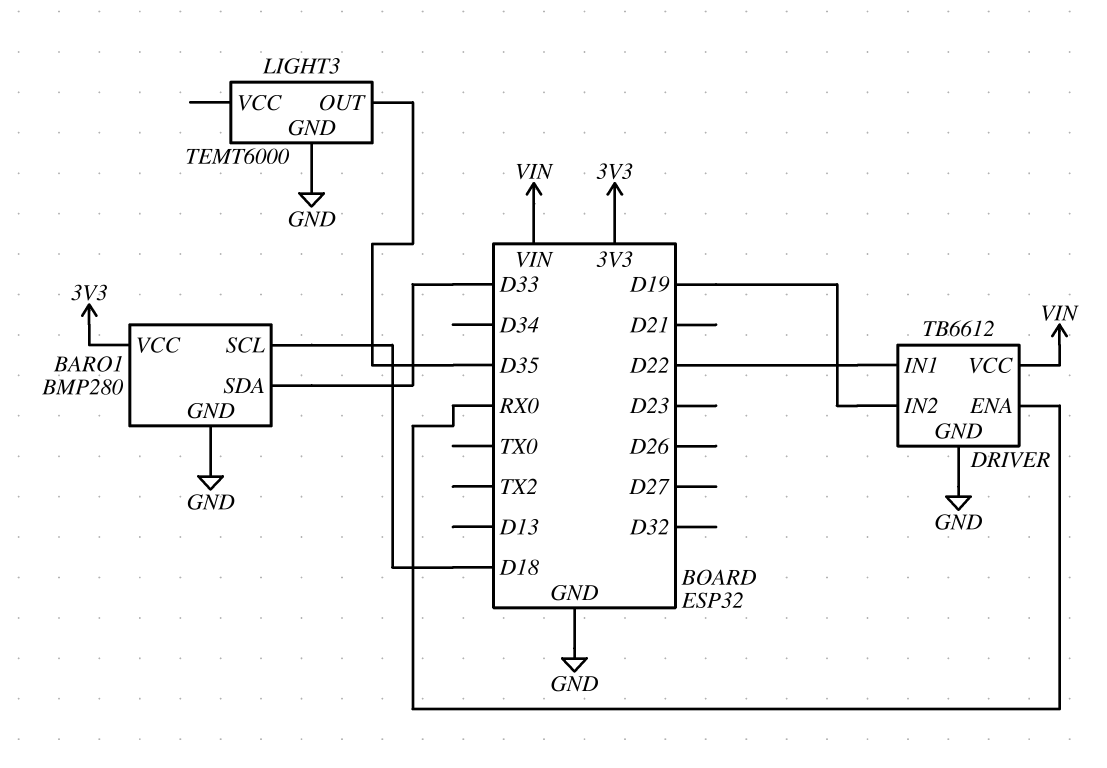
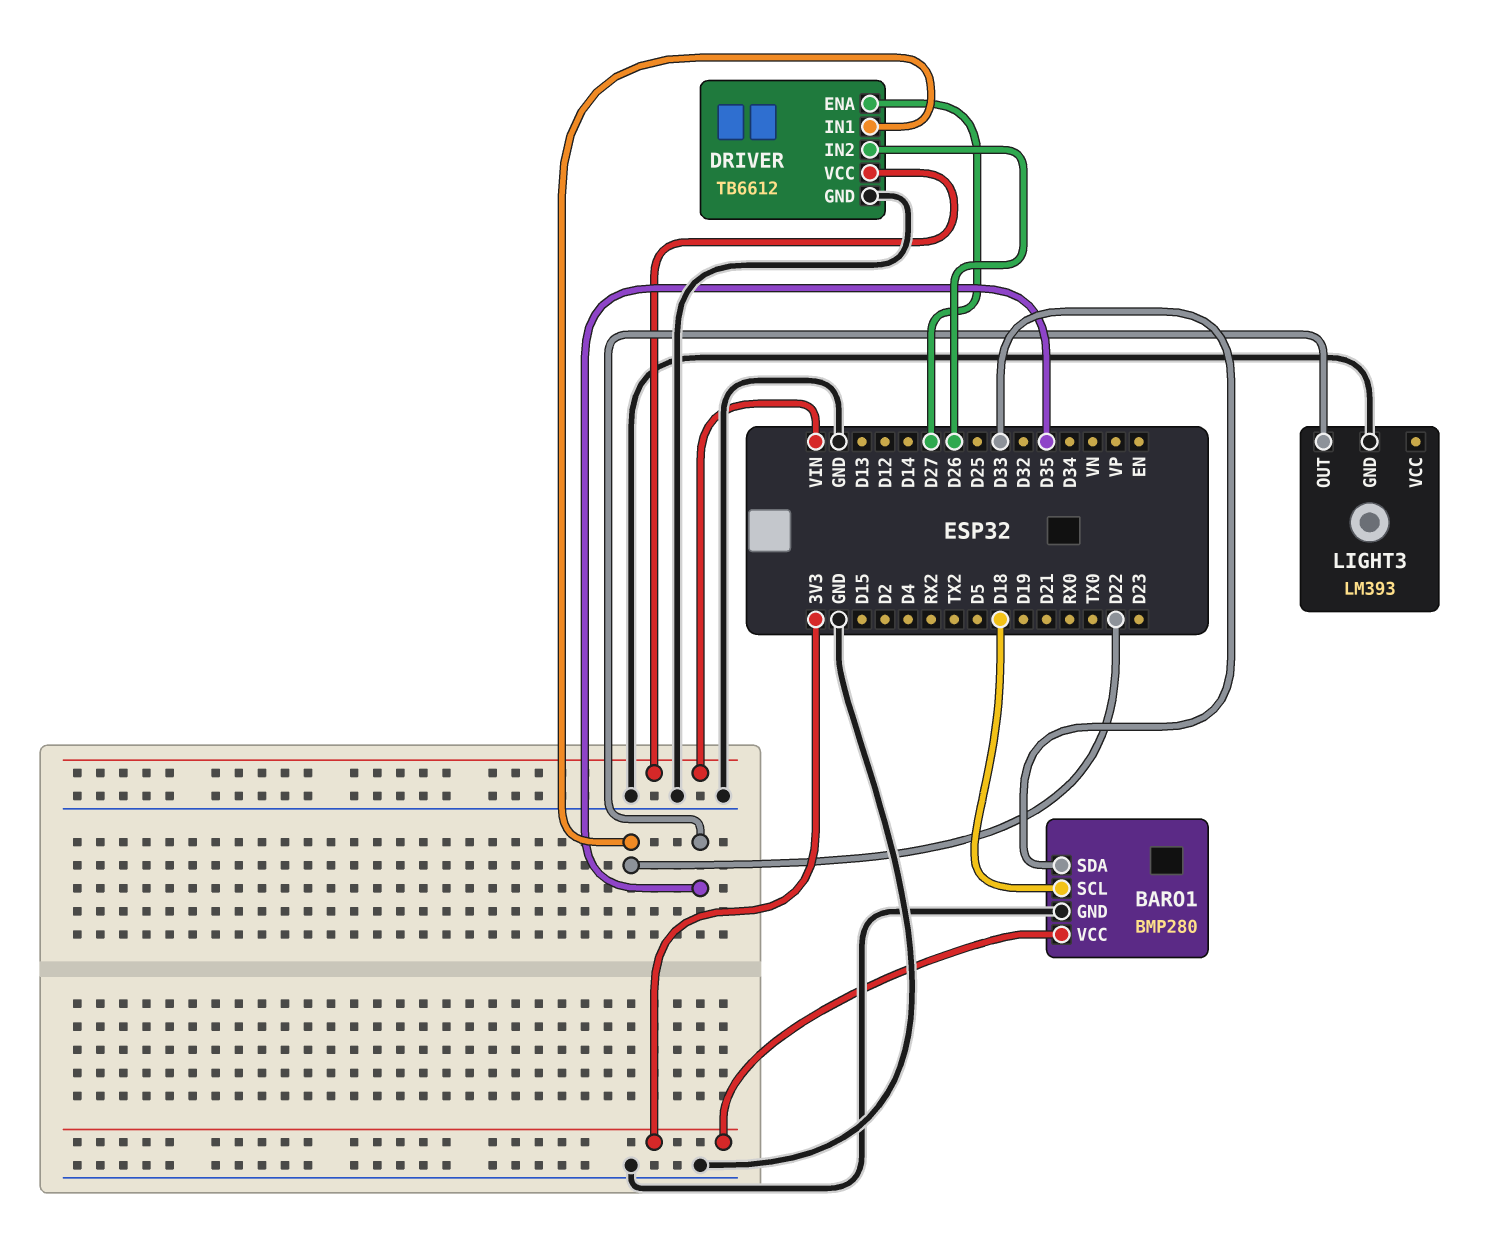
DRIVER pin ENA: RX0 -> D27
DRIVER pin IN2: D19 -> D26
LIGHT3: TEMT6000 -> LM393

